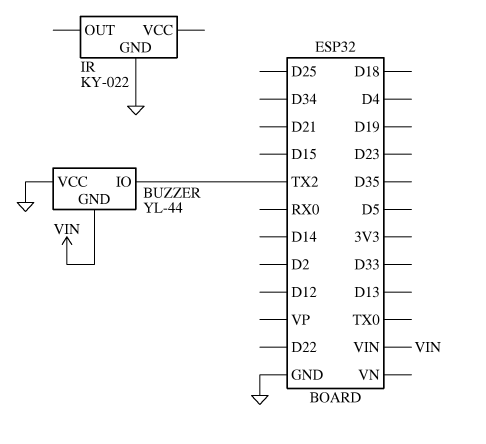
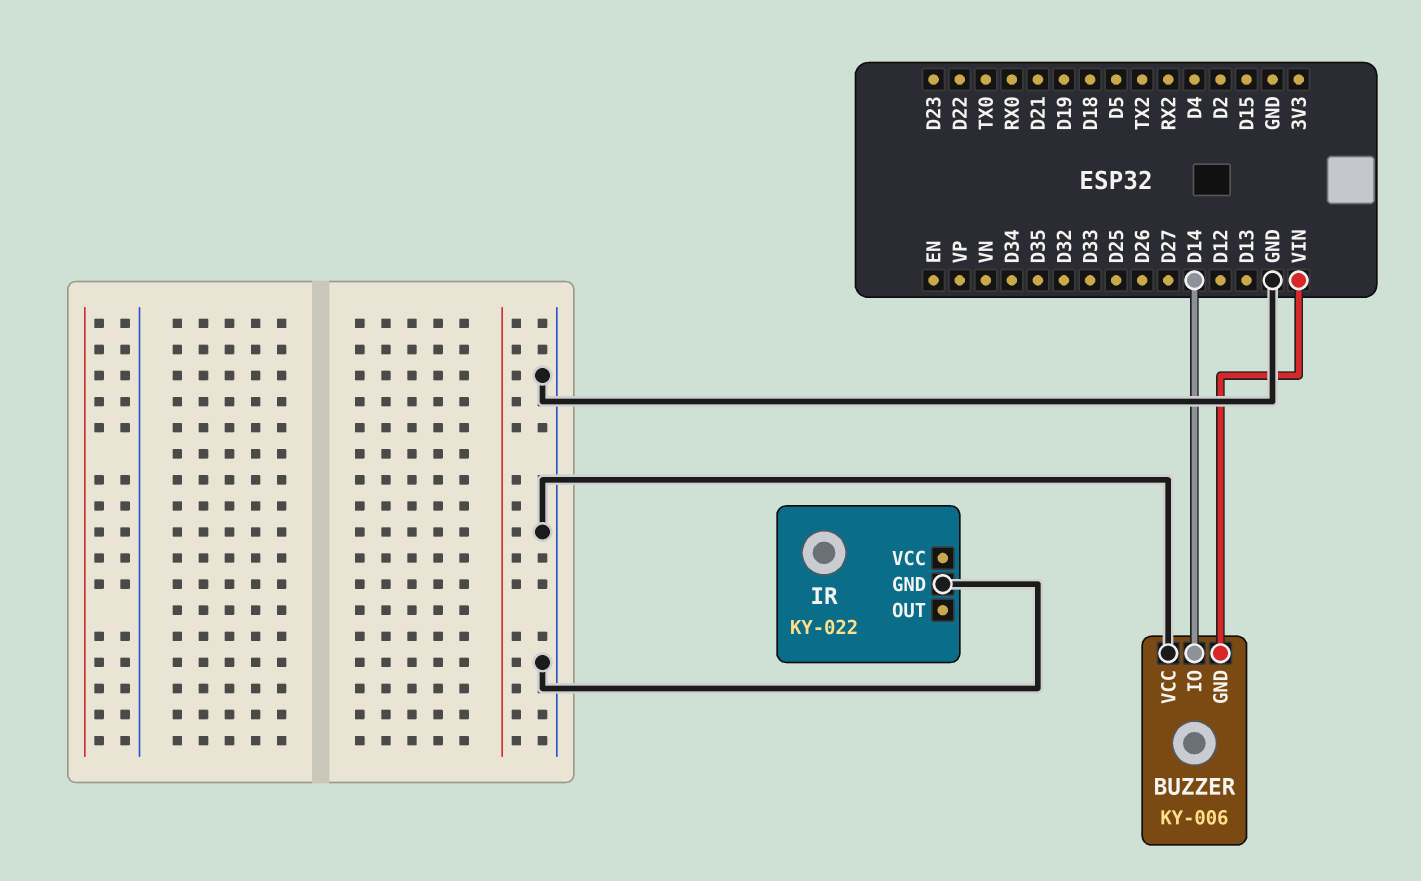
BUZZER: YL-44 -> KY-006
BUZZER pin IO: TX2 -> D14

